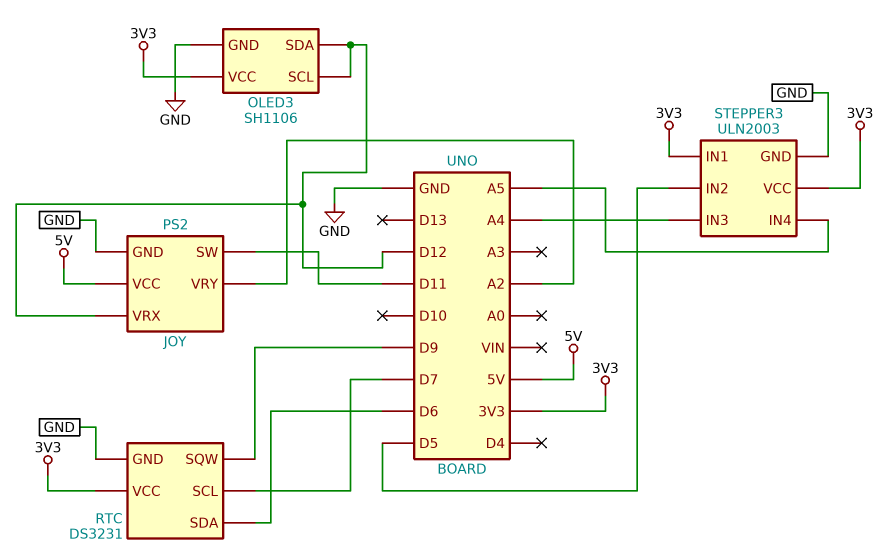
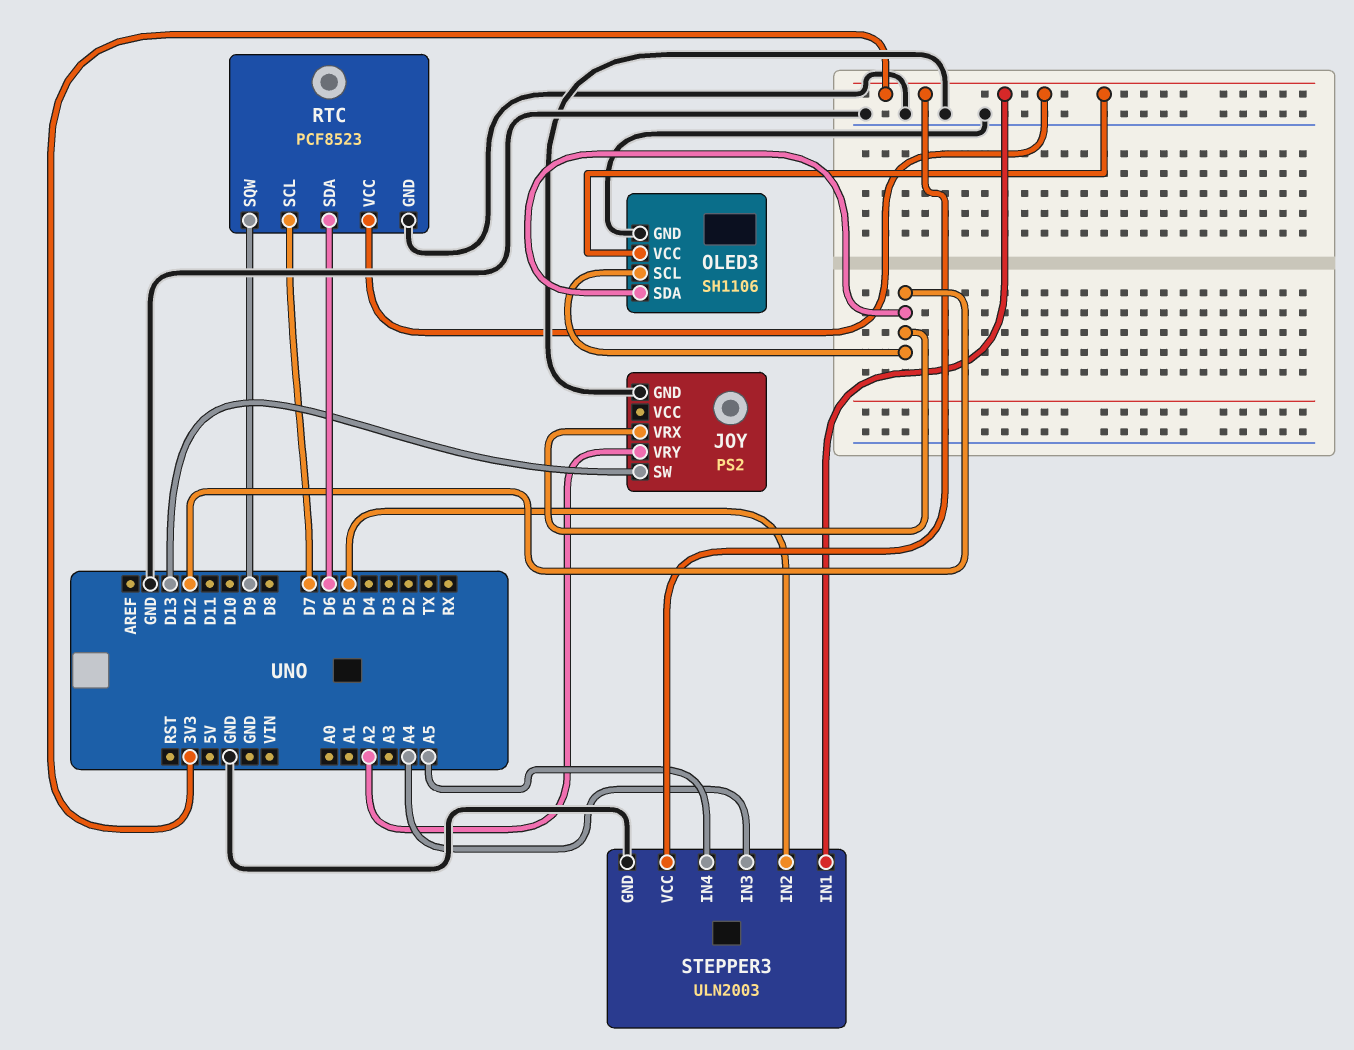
JOY pin SW: D11 -> D13
JOY pin VCC: 5V -> none
RTC: DS3231 -> PCF8523

